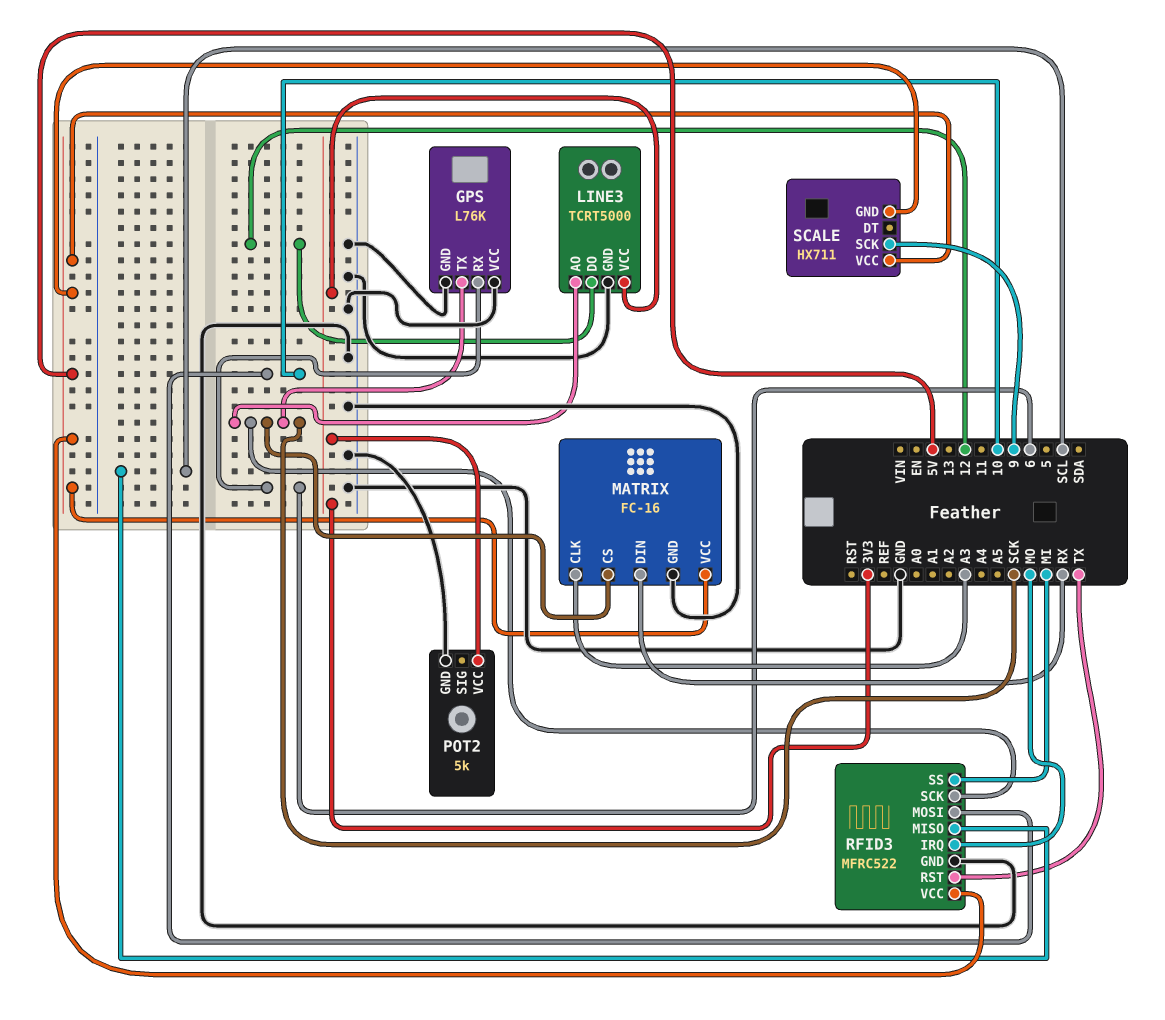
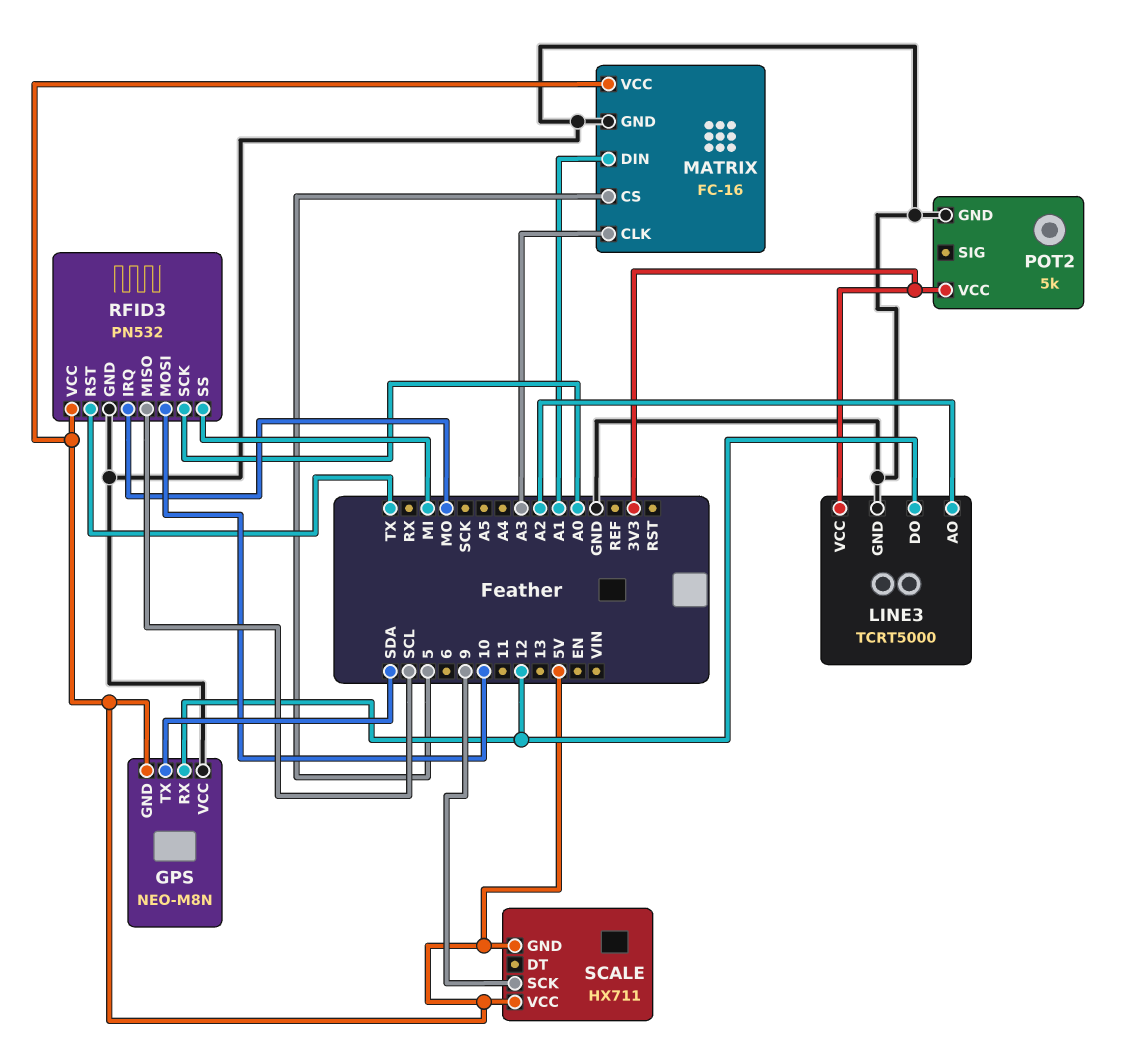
GPS: L76K -> NEO-M8N
GPS pin GND: GND -> 5V
GPS pin RX: 6 -> 12
GPS pin TX: SCK -> SDA
LINE3 pin AO: SCK -> A2
MATRIX pin CS: SCK -> 5
MATRIX pin DIN: RX -> A1
RFID3: MFRC522 -> PN532
RFID3 pin SCK: SCK -> A0

